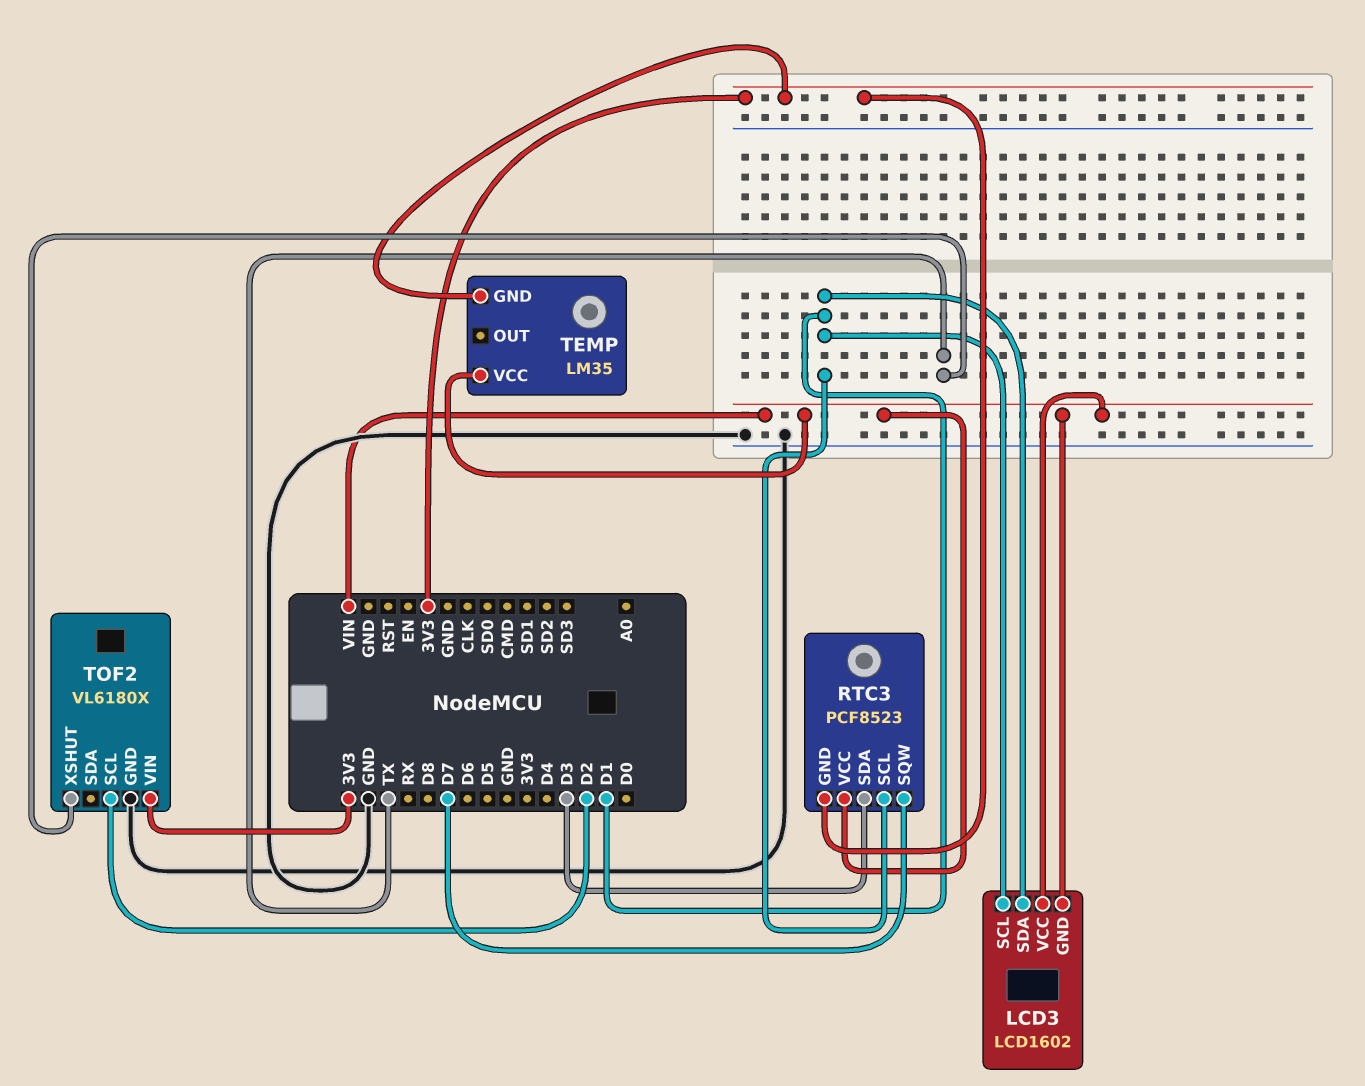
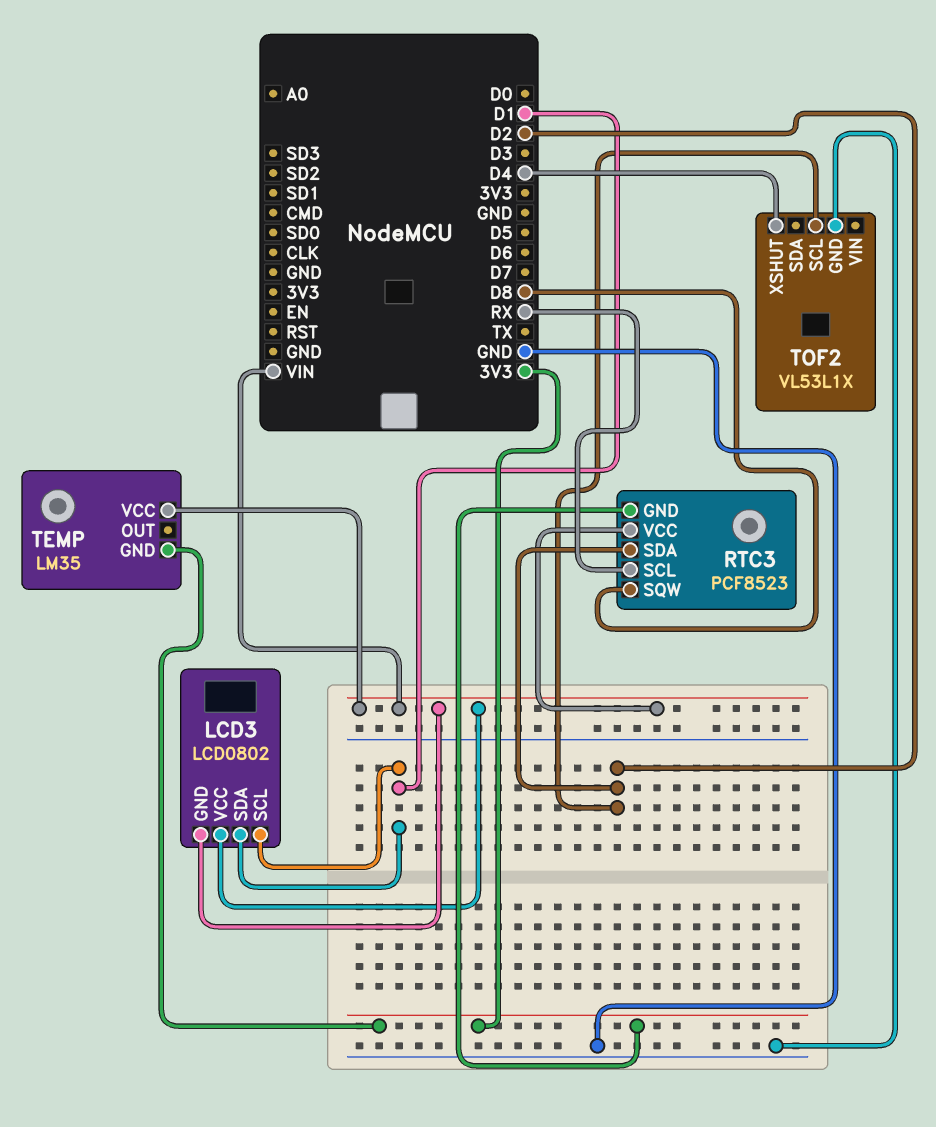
LCD3: LCD1602 -> LCD0802
RTC3 pin SCL: D1 -> RX
RTC3 pin SDA: D3 -> D2
RTC3 pin SQW: D7 -> D8
TOF2: VL6180X -> VL53L1X
TOF2 pin VIN: 3V3 -> none
TOF2 pin XSHUT: TX -> D4

